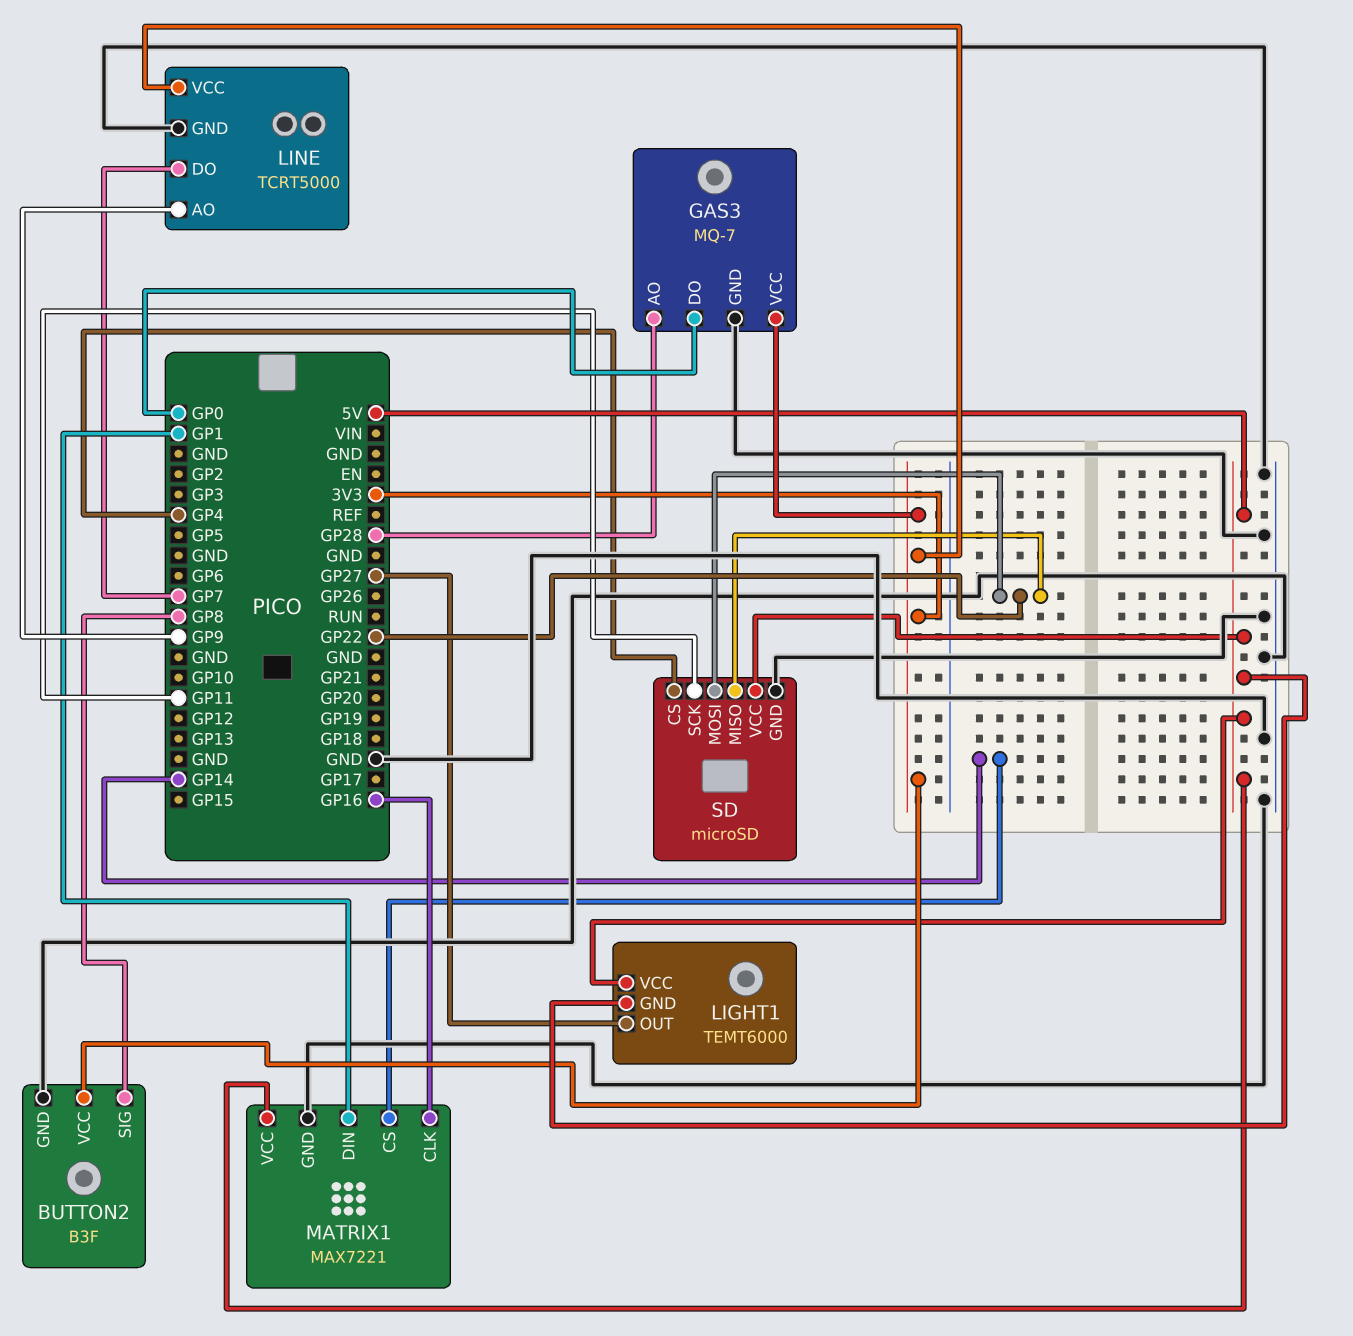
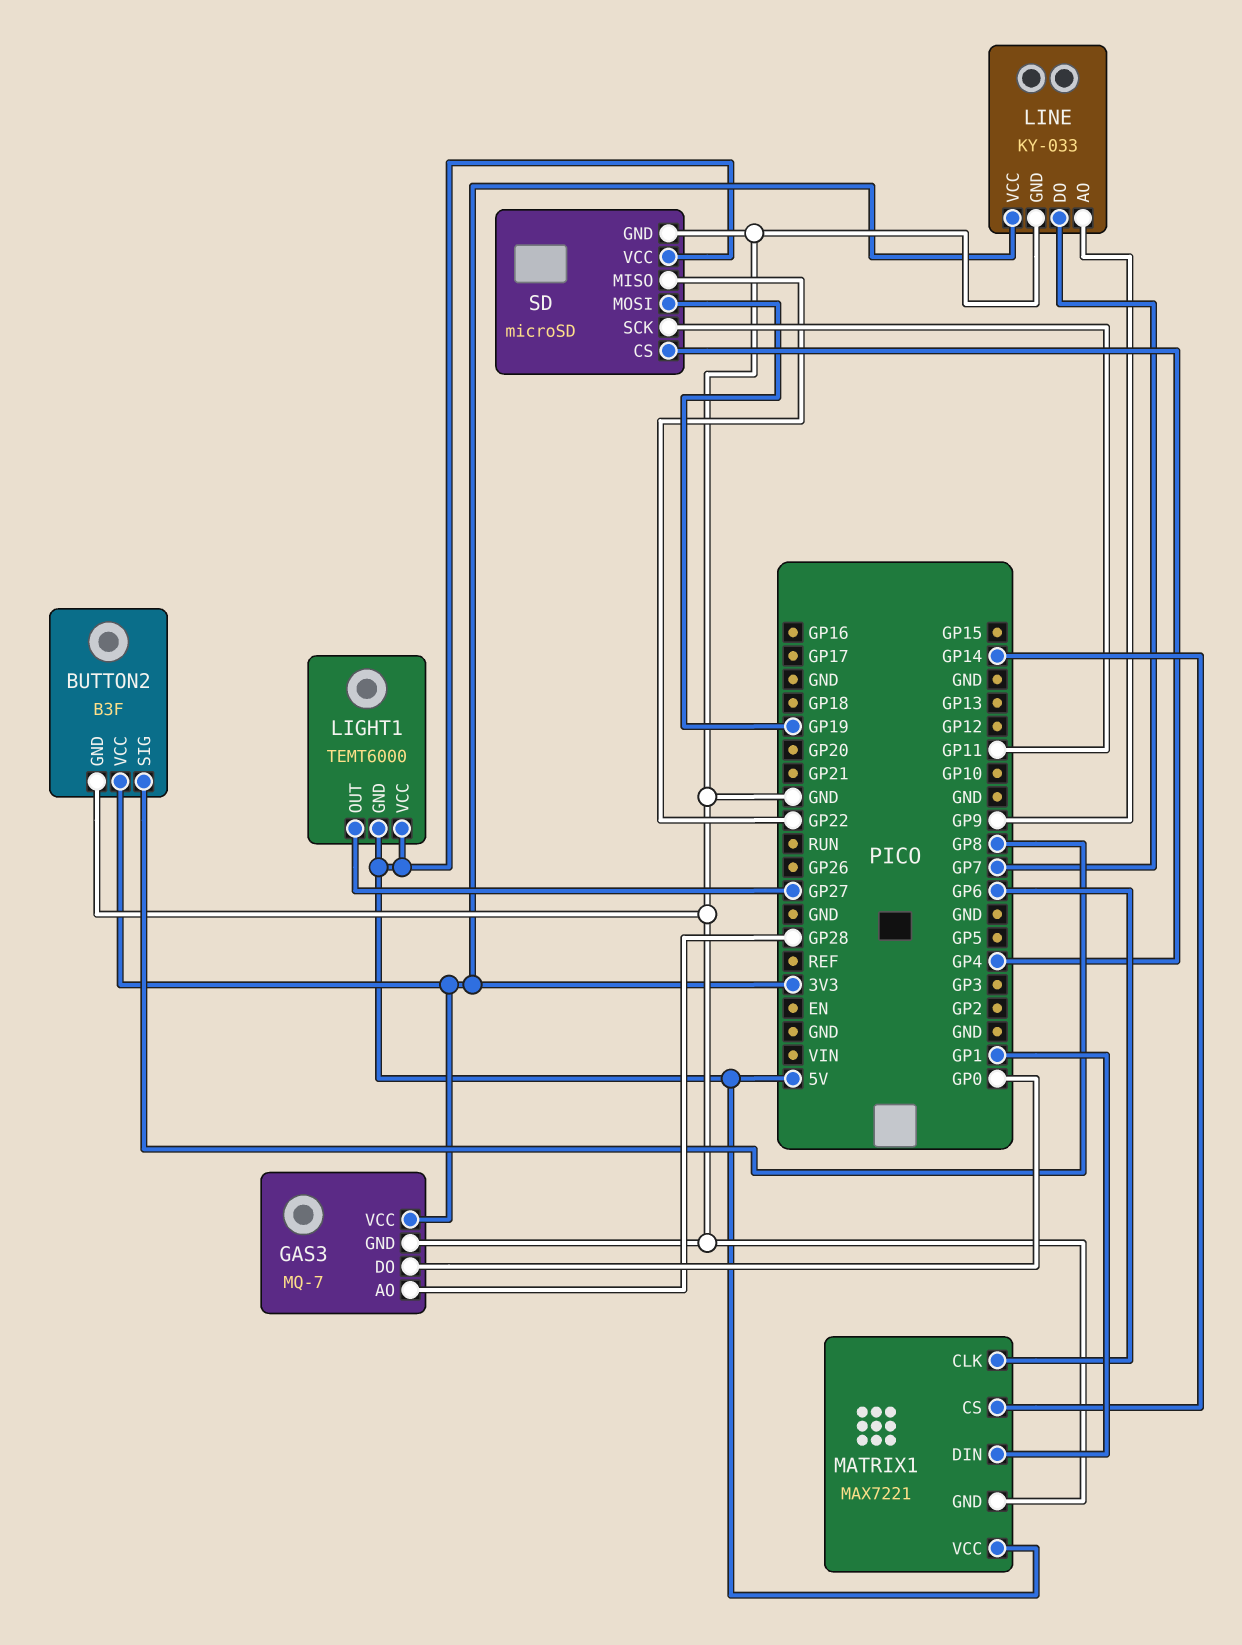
LINE: TCRT5000 -> KY-033
MATRIX1 pin CLK: GP16 -> GP6
SD pin MOSI: GP22 -> GP19

